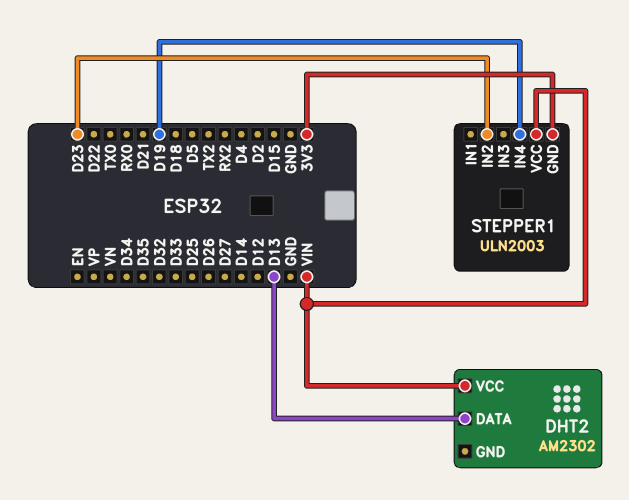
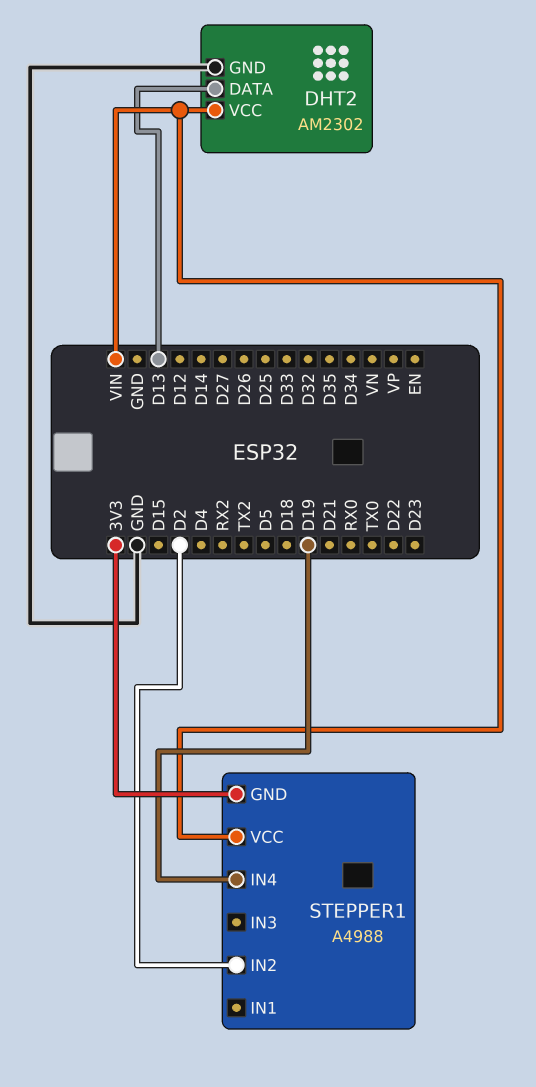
DHT2 pin GND: none -> GND
STEPPER1: ULN2003 -> A4988
STEPPER1 pin IN2: D23 -> D2

